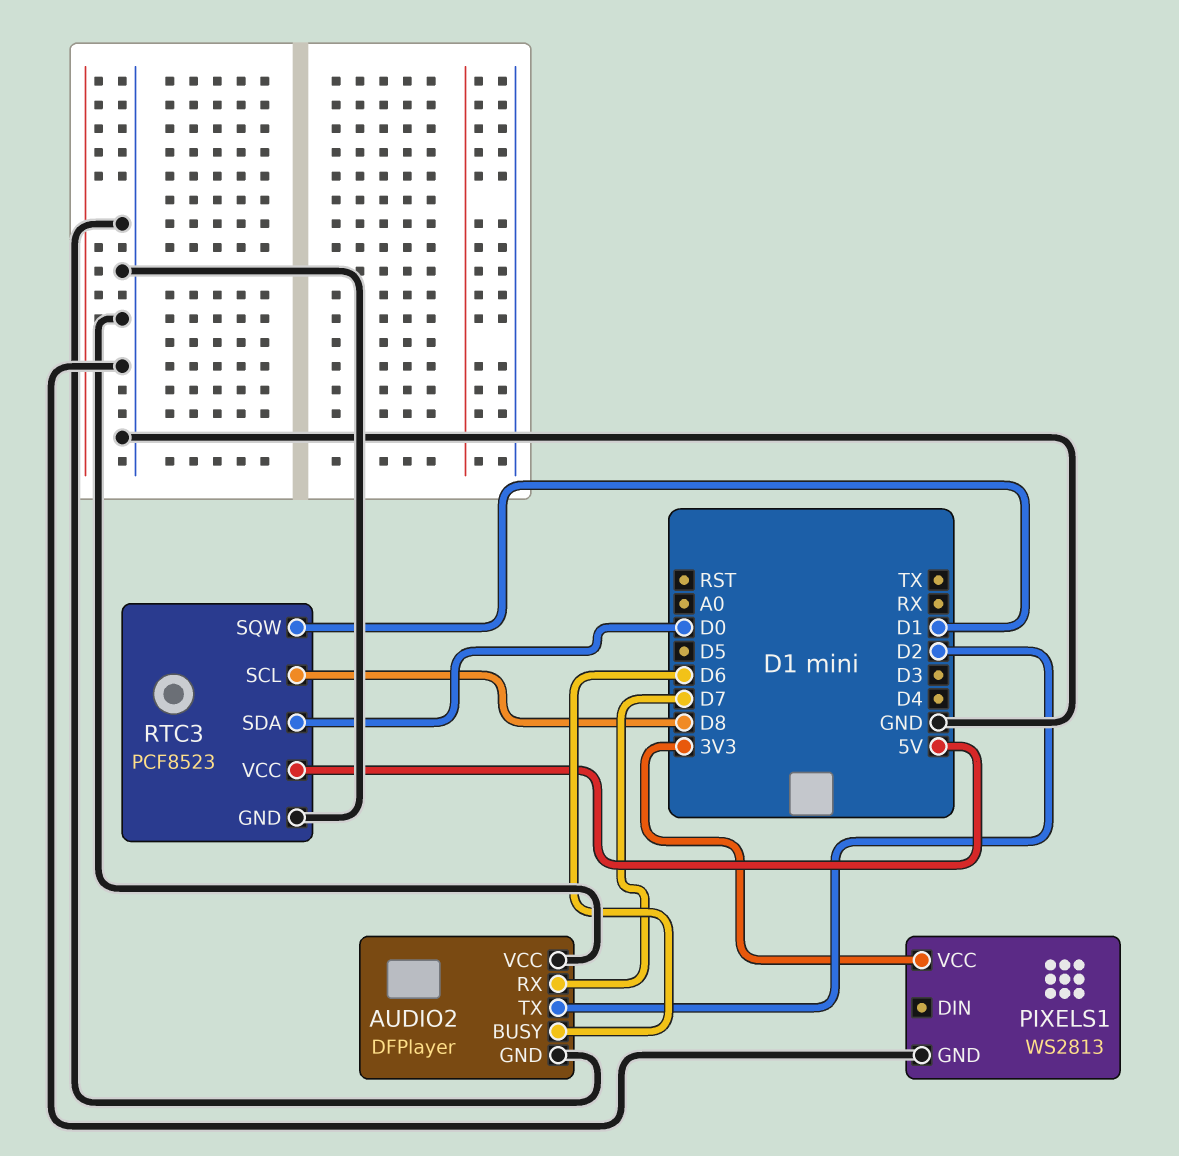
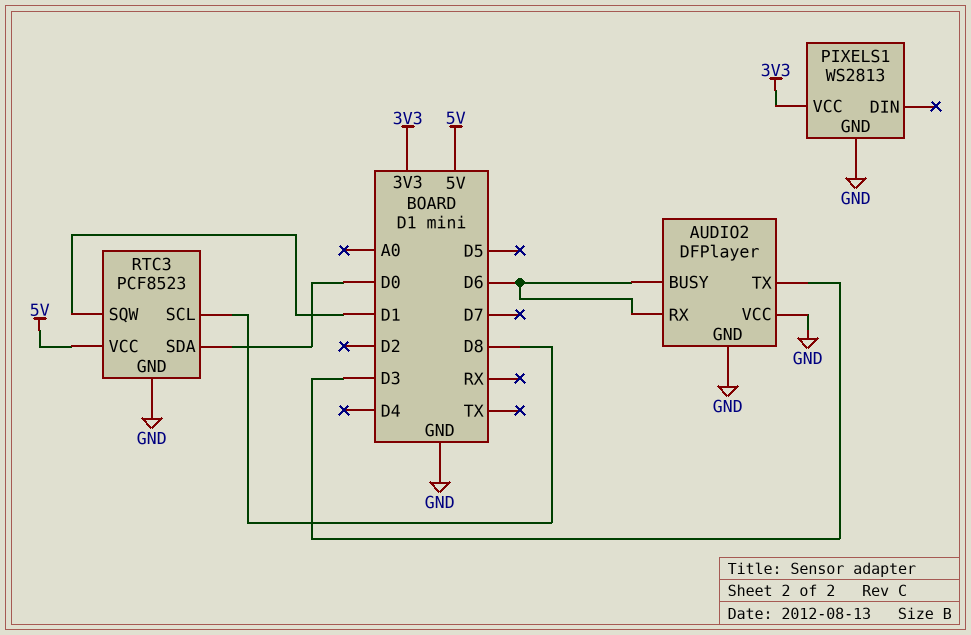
AUDIO2 pin RX: D7 -> D6
AUDIO2 pin TX: D2 -> D3

